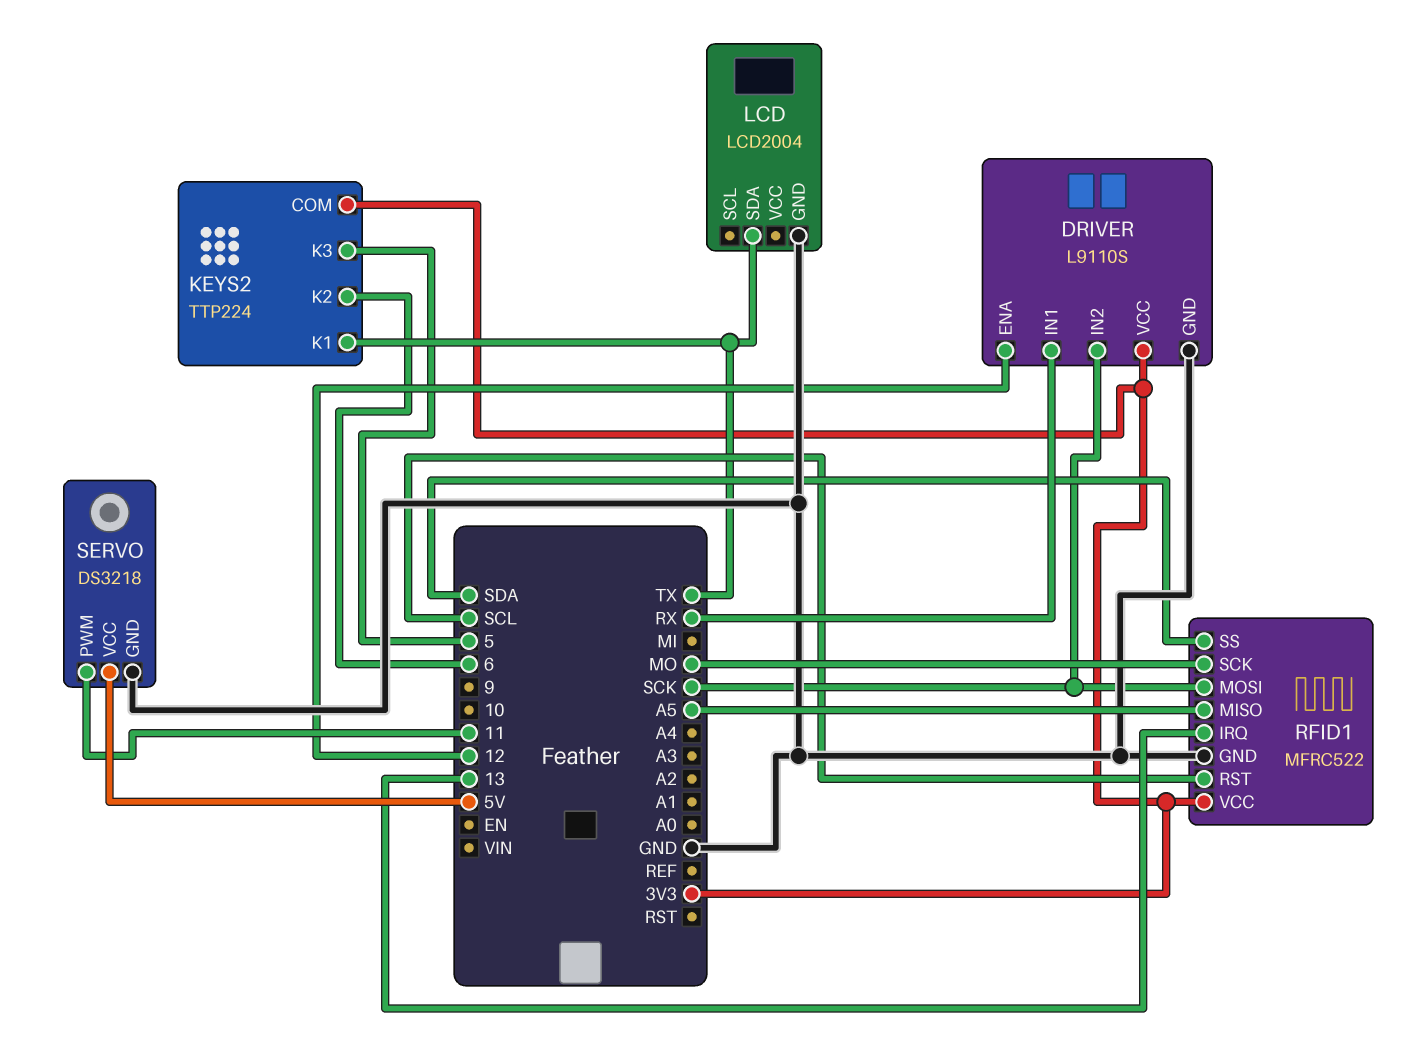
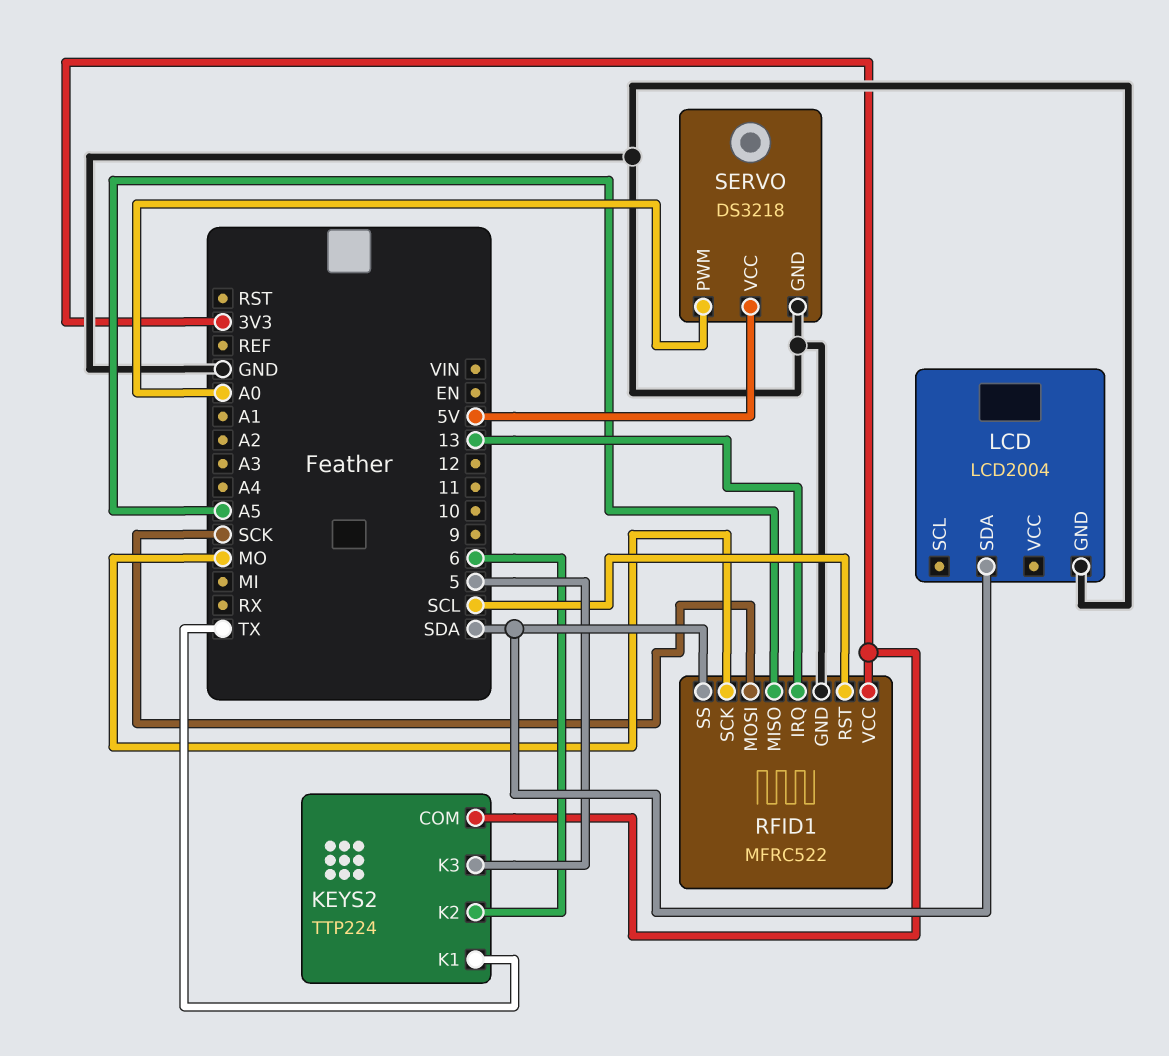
DRIVER: L9110S -> none
DRIVER pin ENA: 12 -> none
DRIVER pin GND: GND -> none
DRIVER pin IN1: RX -> none
DRIVER pin IN2: SCK -> none
DRIVER pin VCC: 3V3 -> none
LCD pin SDA: TX -> SDA
SERVO pin PWM: 11 -> A0

